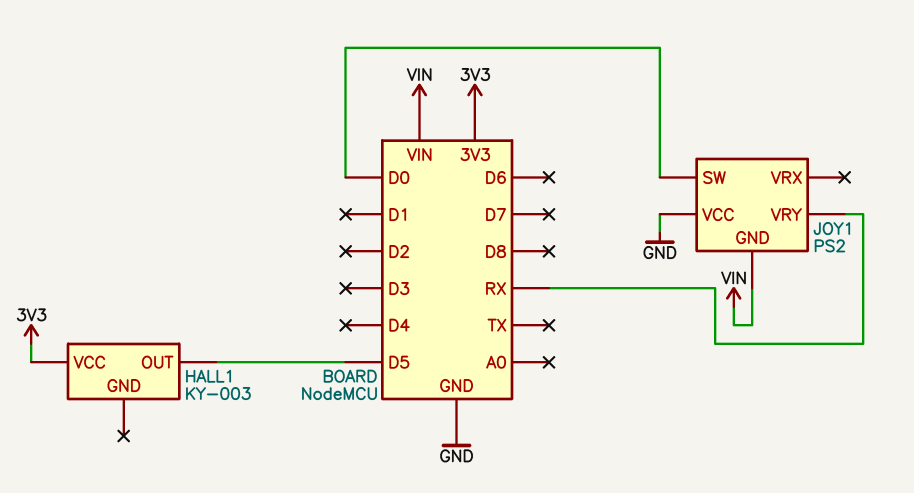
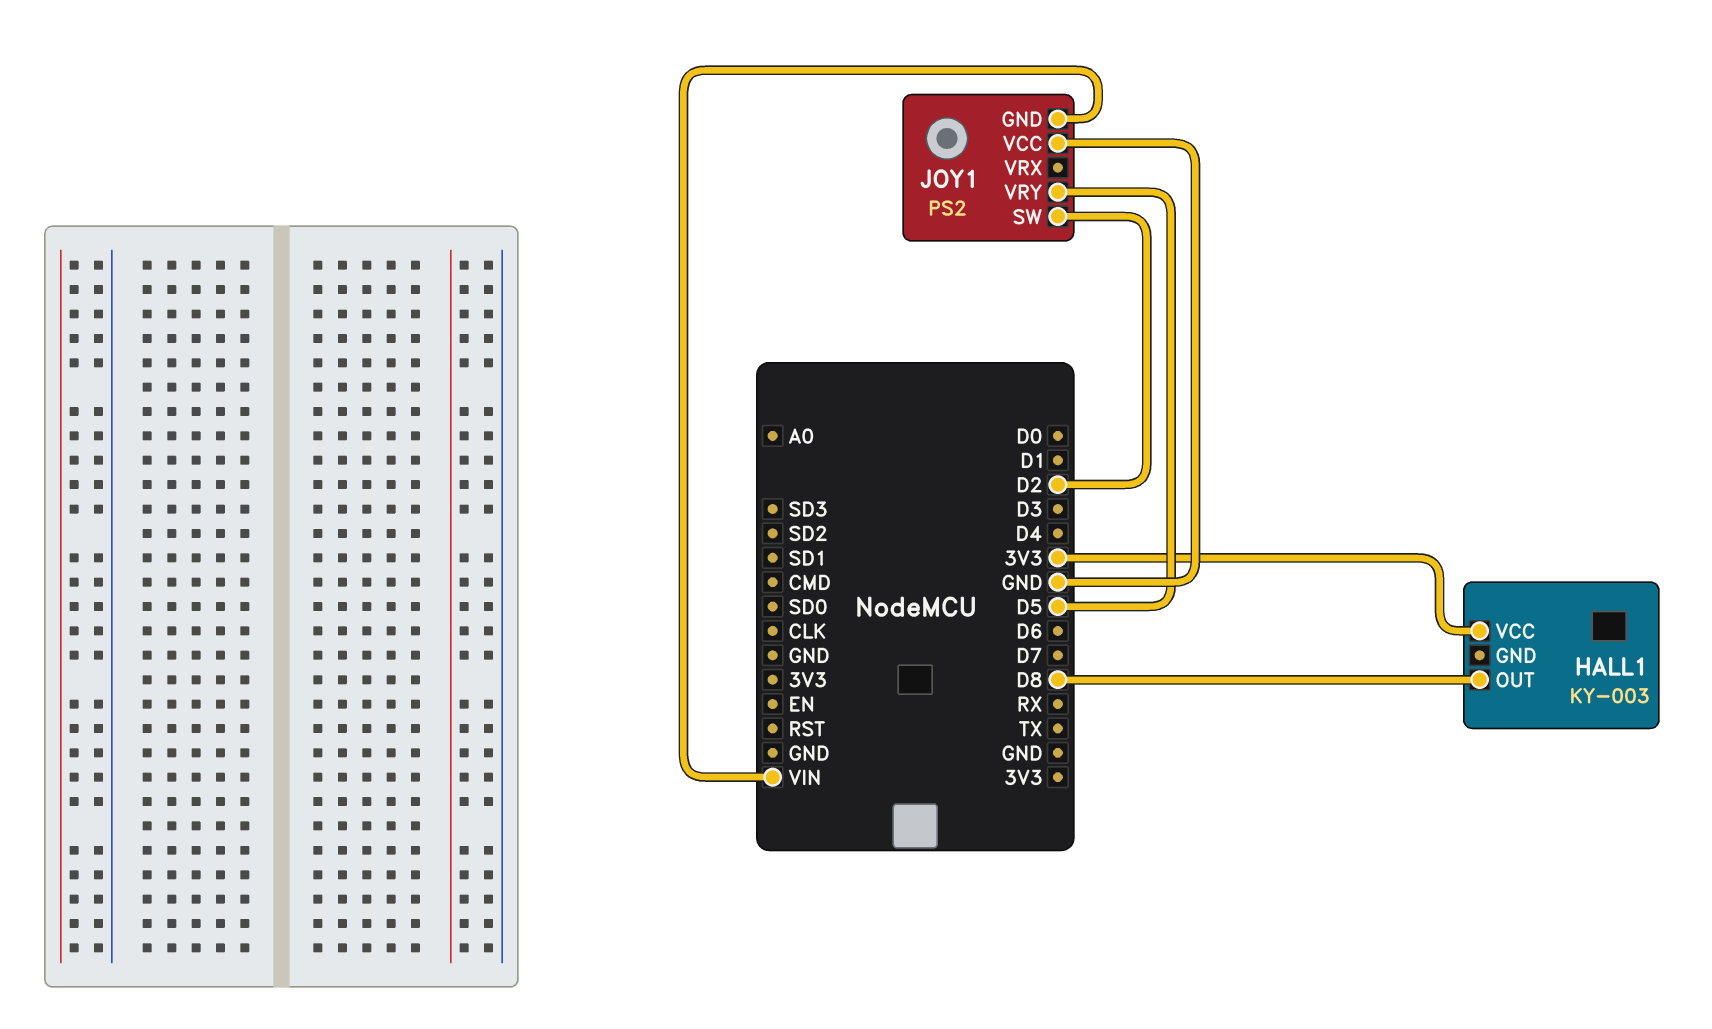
HALL1 pin OUT: D5 -> D8
JOY1 pin SW: D0 -> D2
JOY1 pin VRY: RX -> D5

